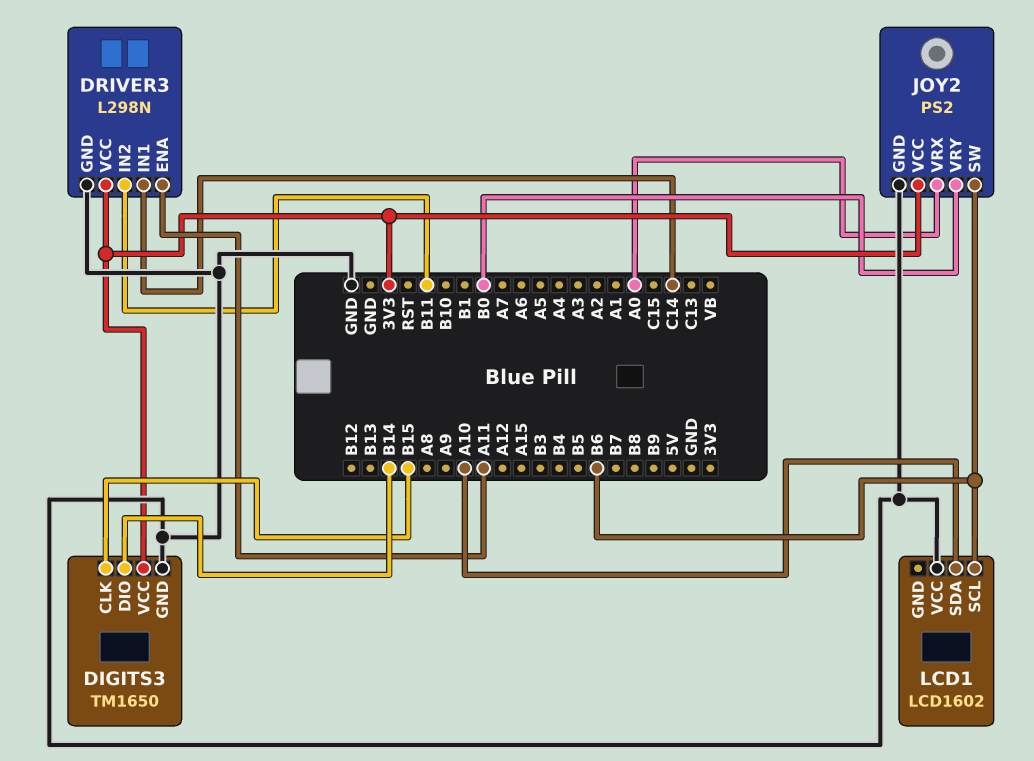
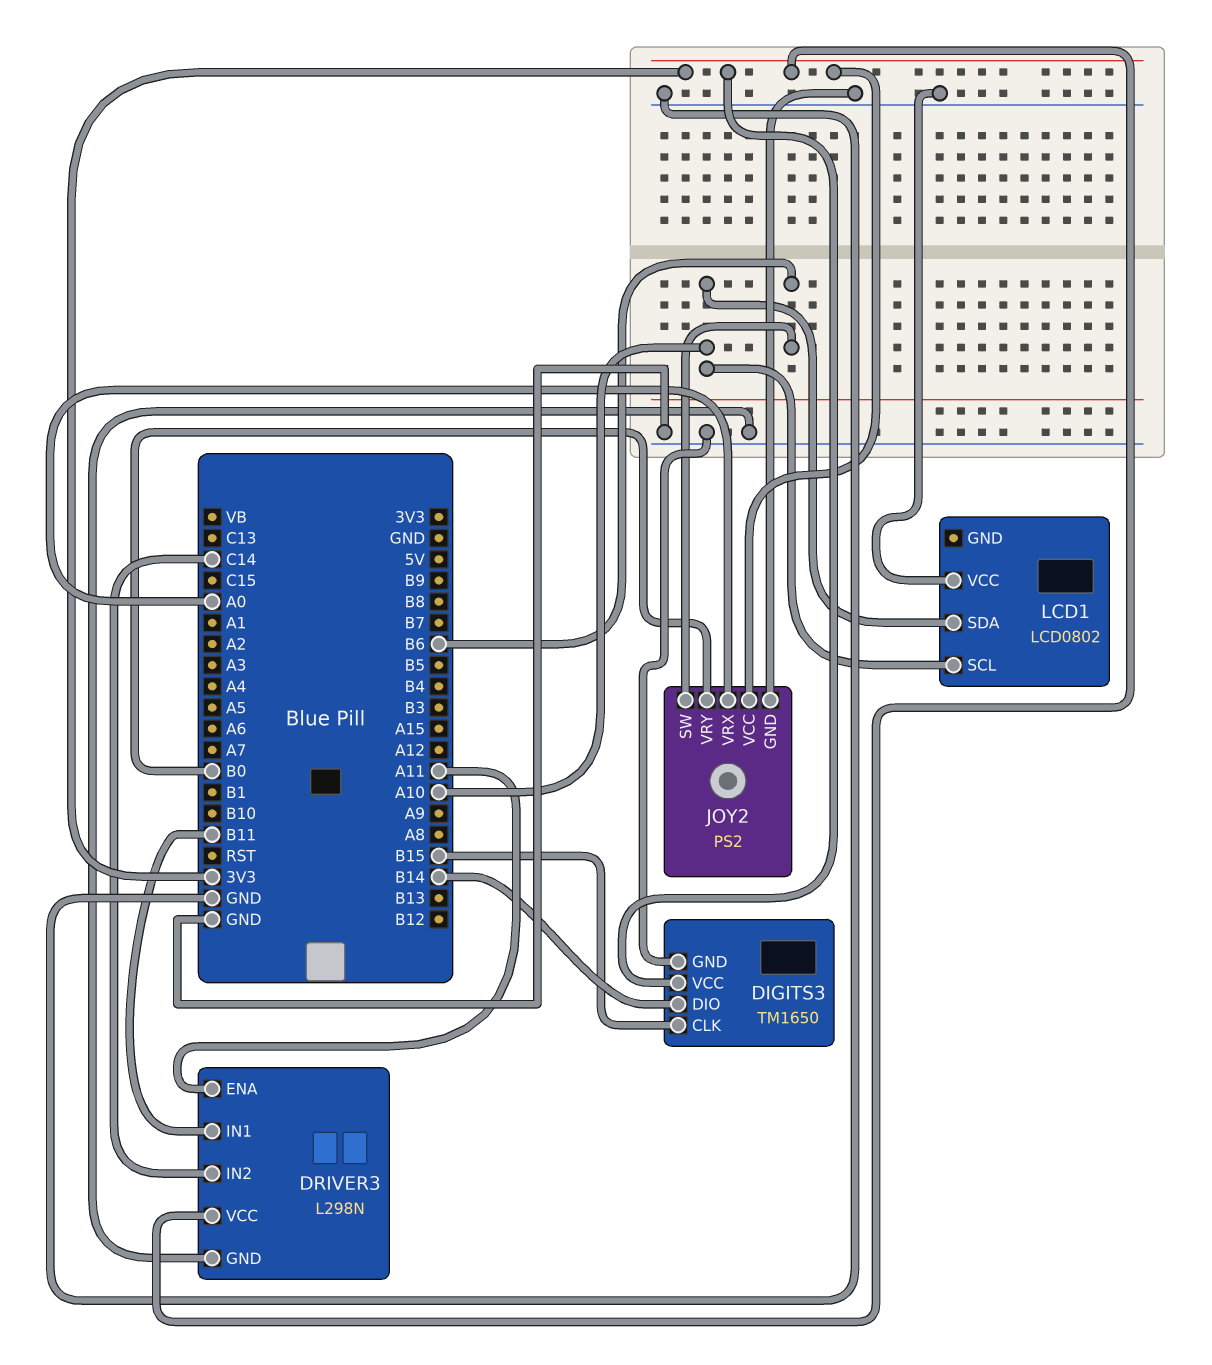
DRIVER3 pin IN1: C14 -> B11
DRIVER3 pin IN2: B11 -> C14
LCD1: LCD1602 -> LCD0802
LCD1 pin SCL: B6 -> A10

